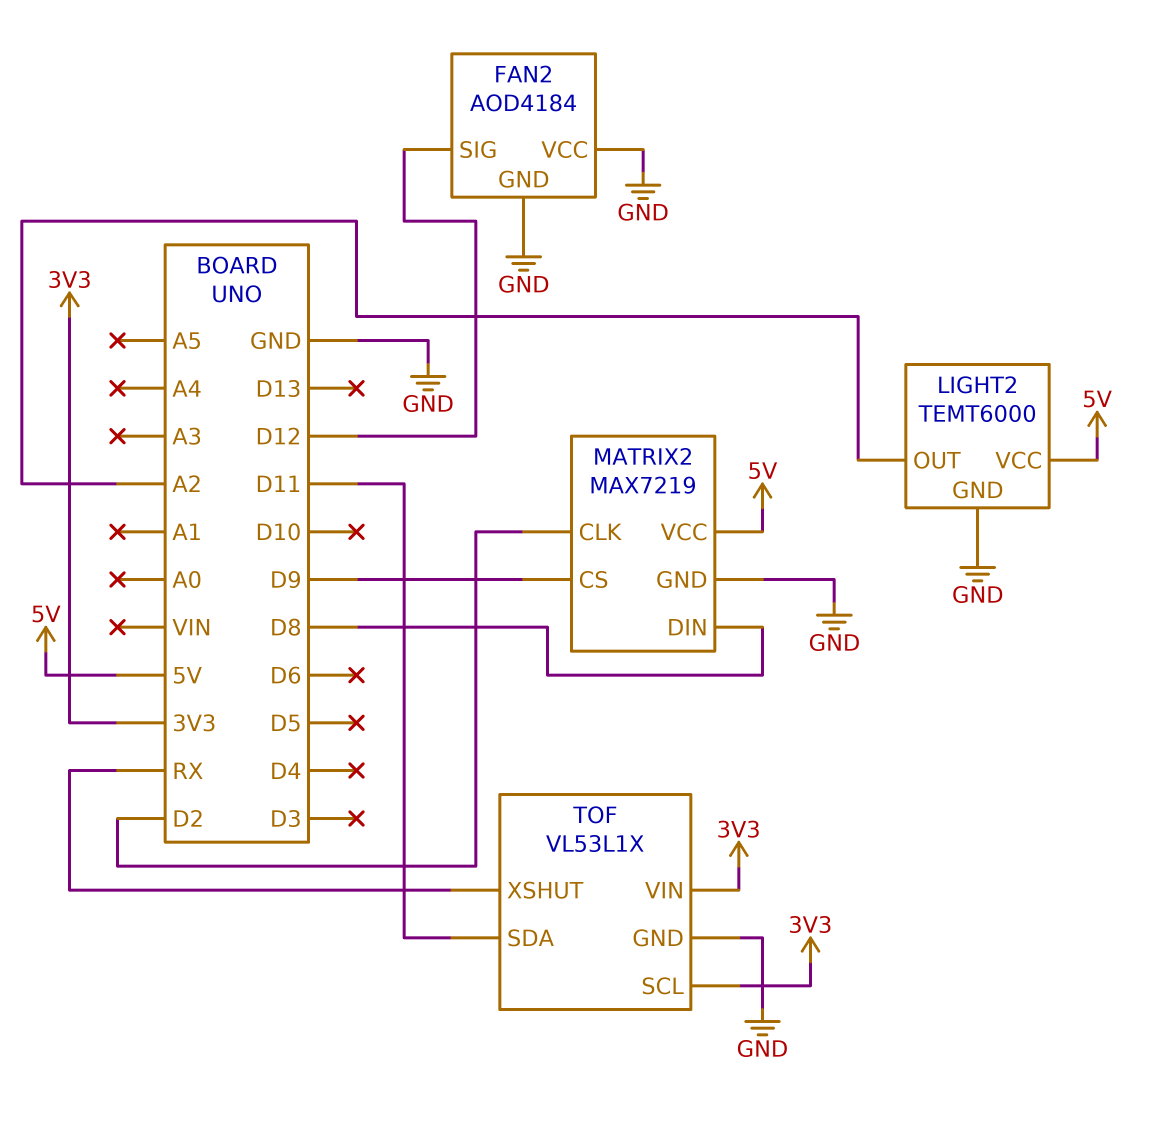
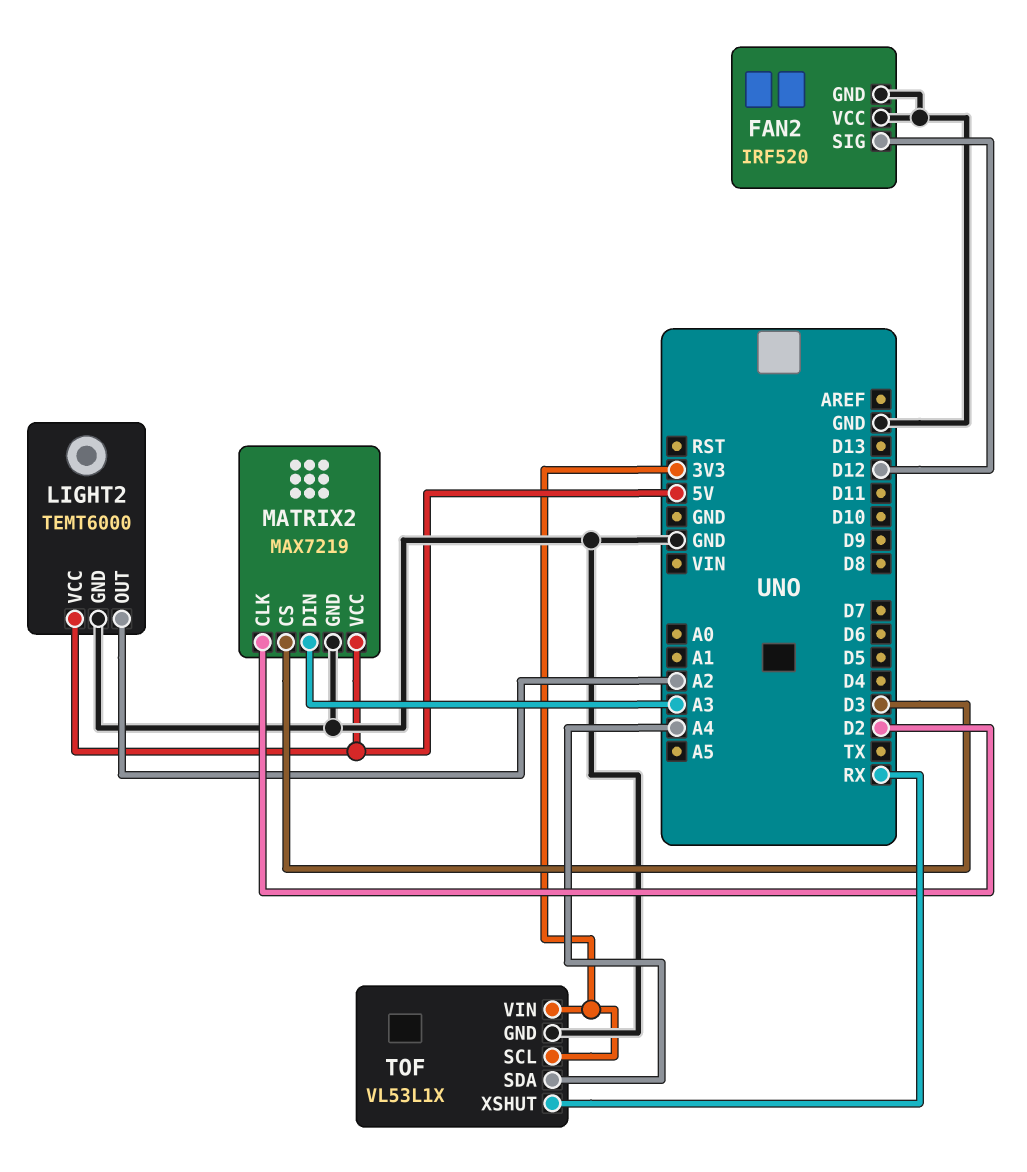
FAN2: AOD4184 -> IRF520
MATRIX2 pin CS: D9 -> D3
MATRIX2 pin DIN: D8 -> A3
TOF pin SDA: D11 -> A4

